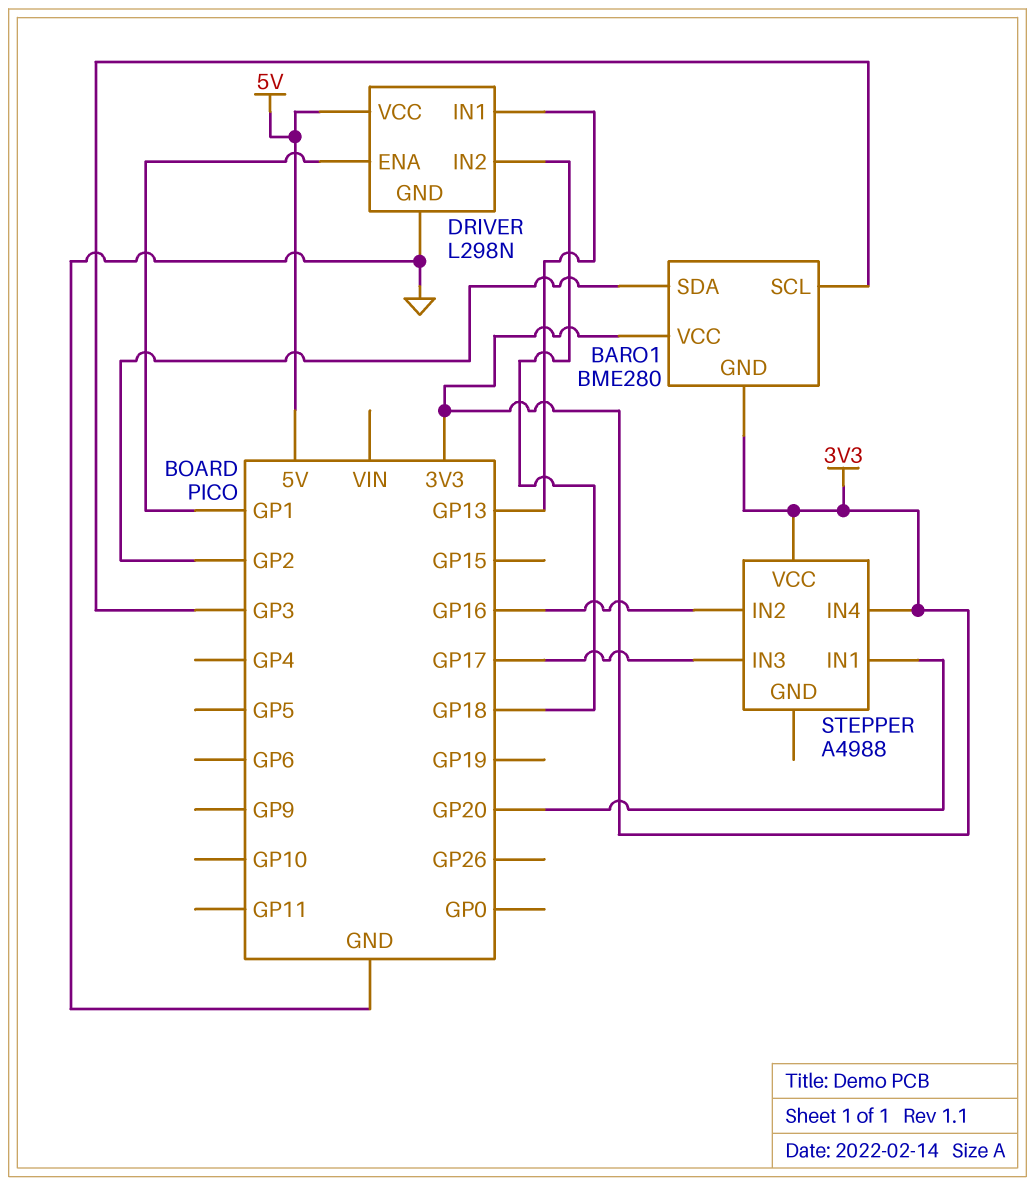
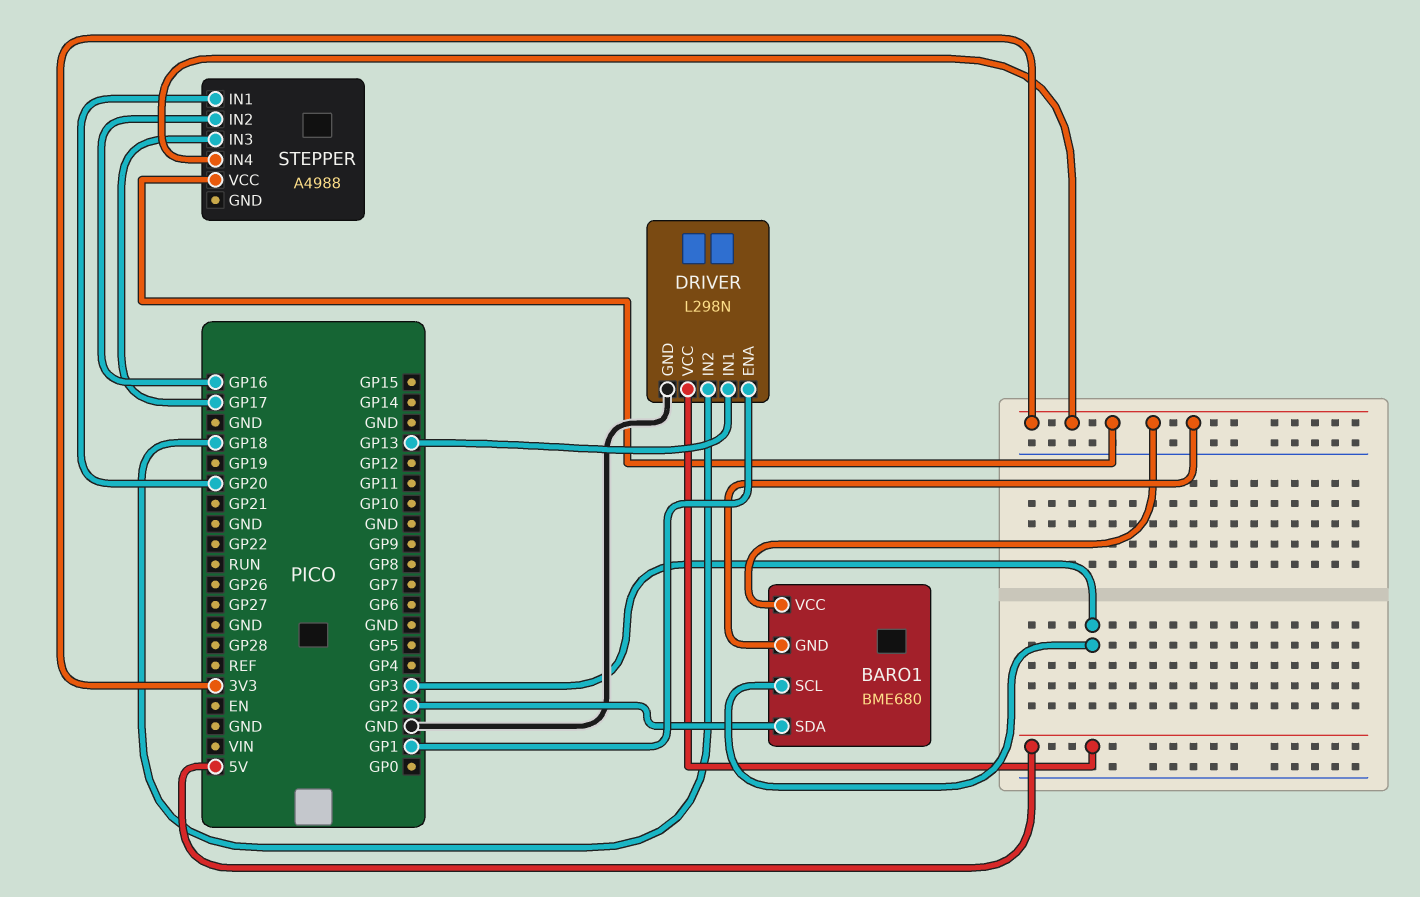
BARO1: BME280 -> BME680

